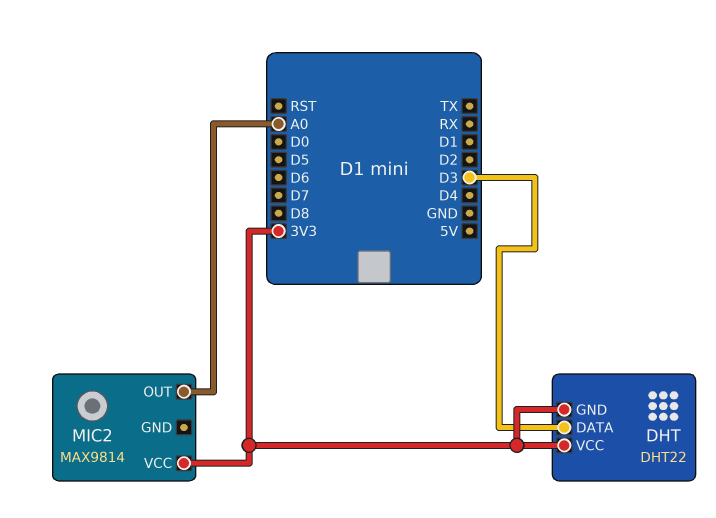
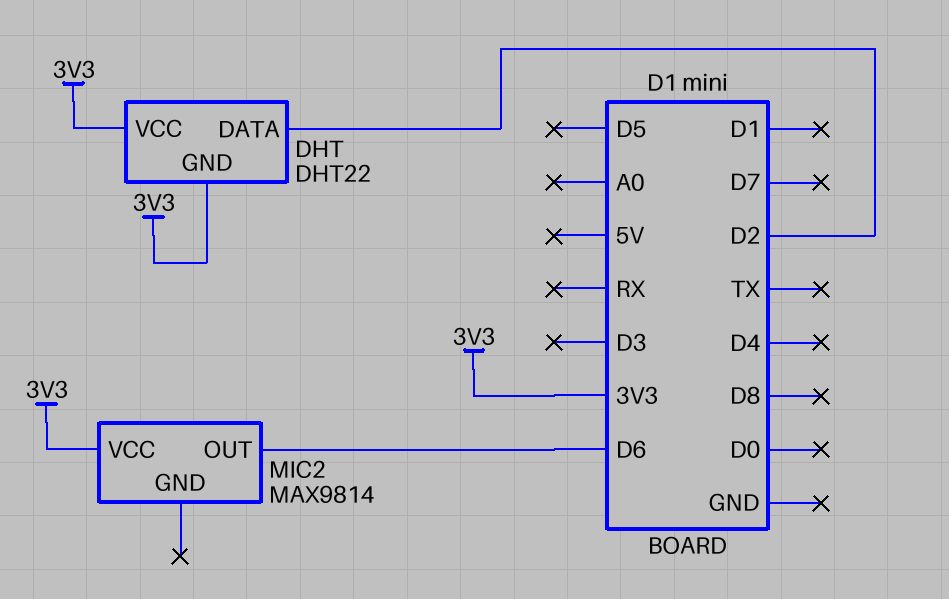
DHT pin DATA: D3 -> D2
MIC2 pin OUT: A0 -> D6

